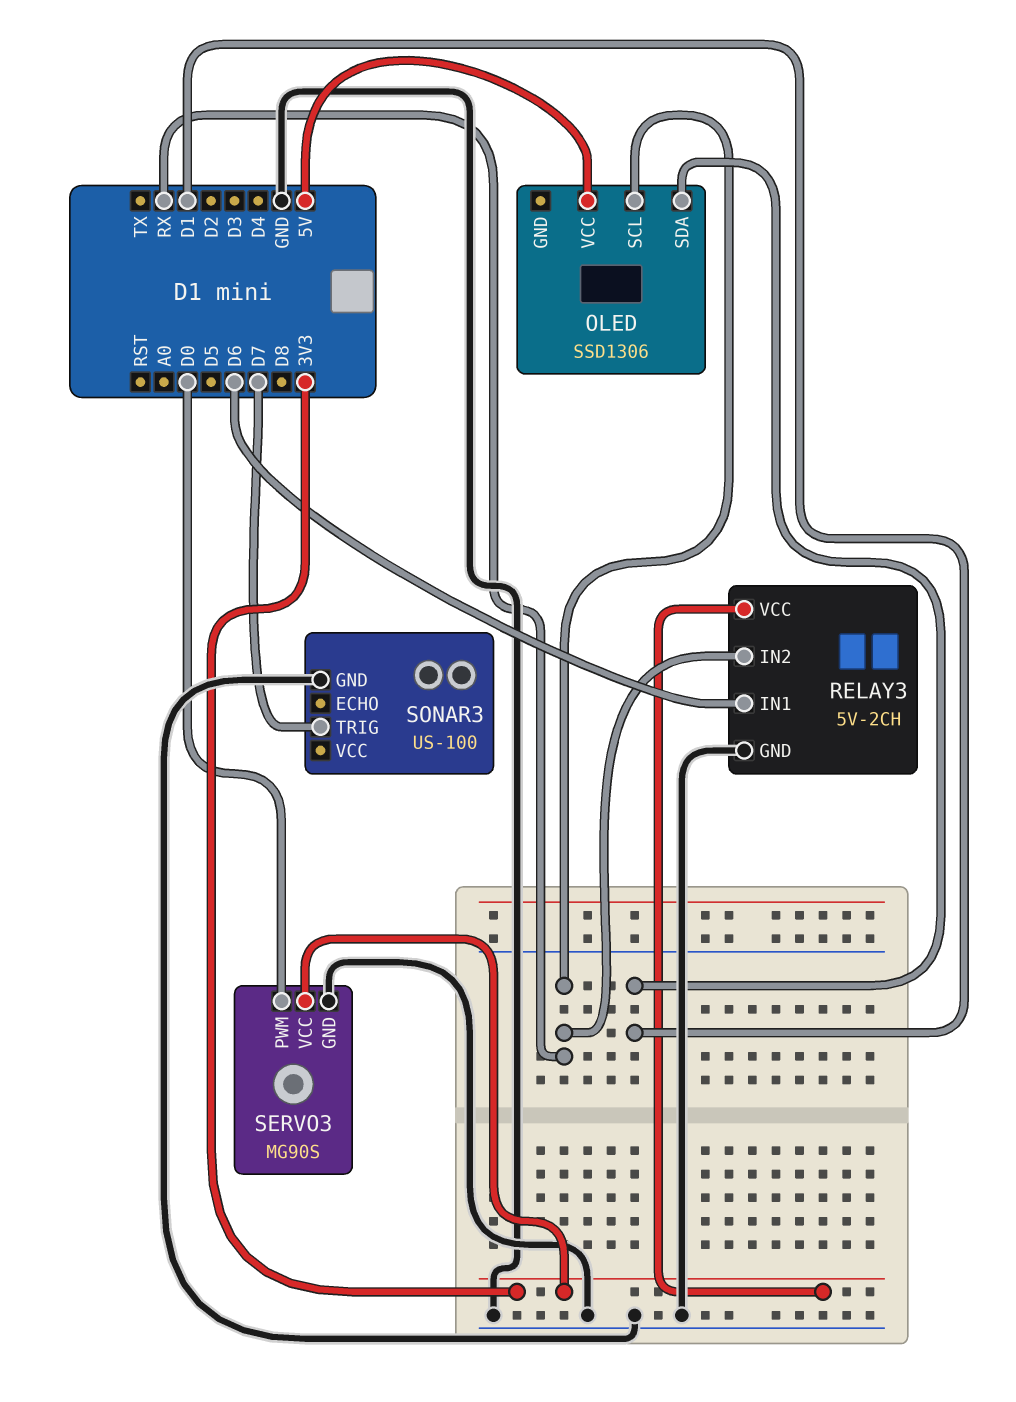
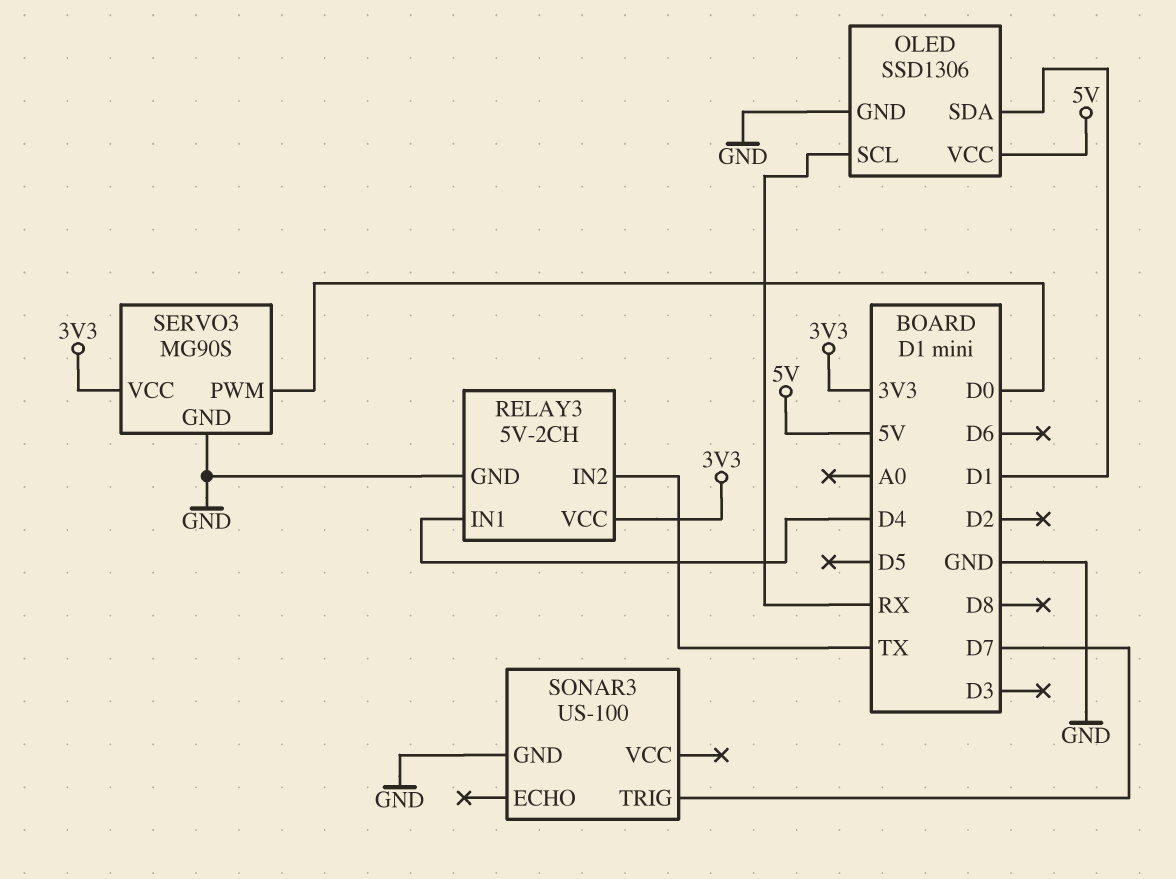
OLED pin GND: none -> GND
RELAY3 pin IN1: D6 -> D4
RELAY3 pin IN2: RX -> TX

